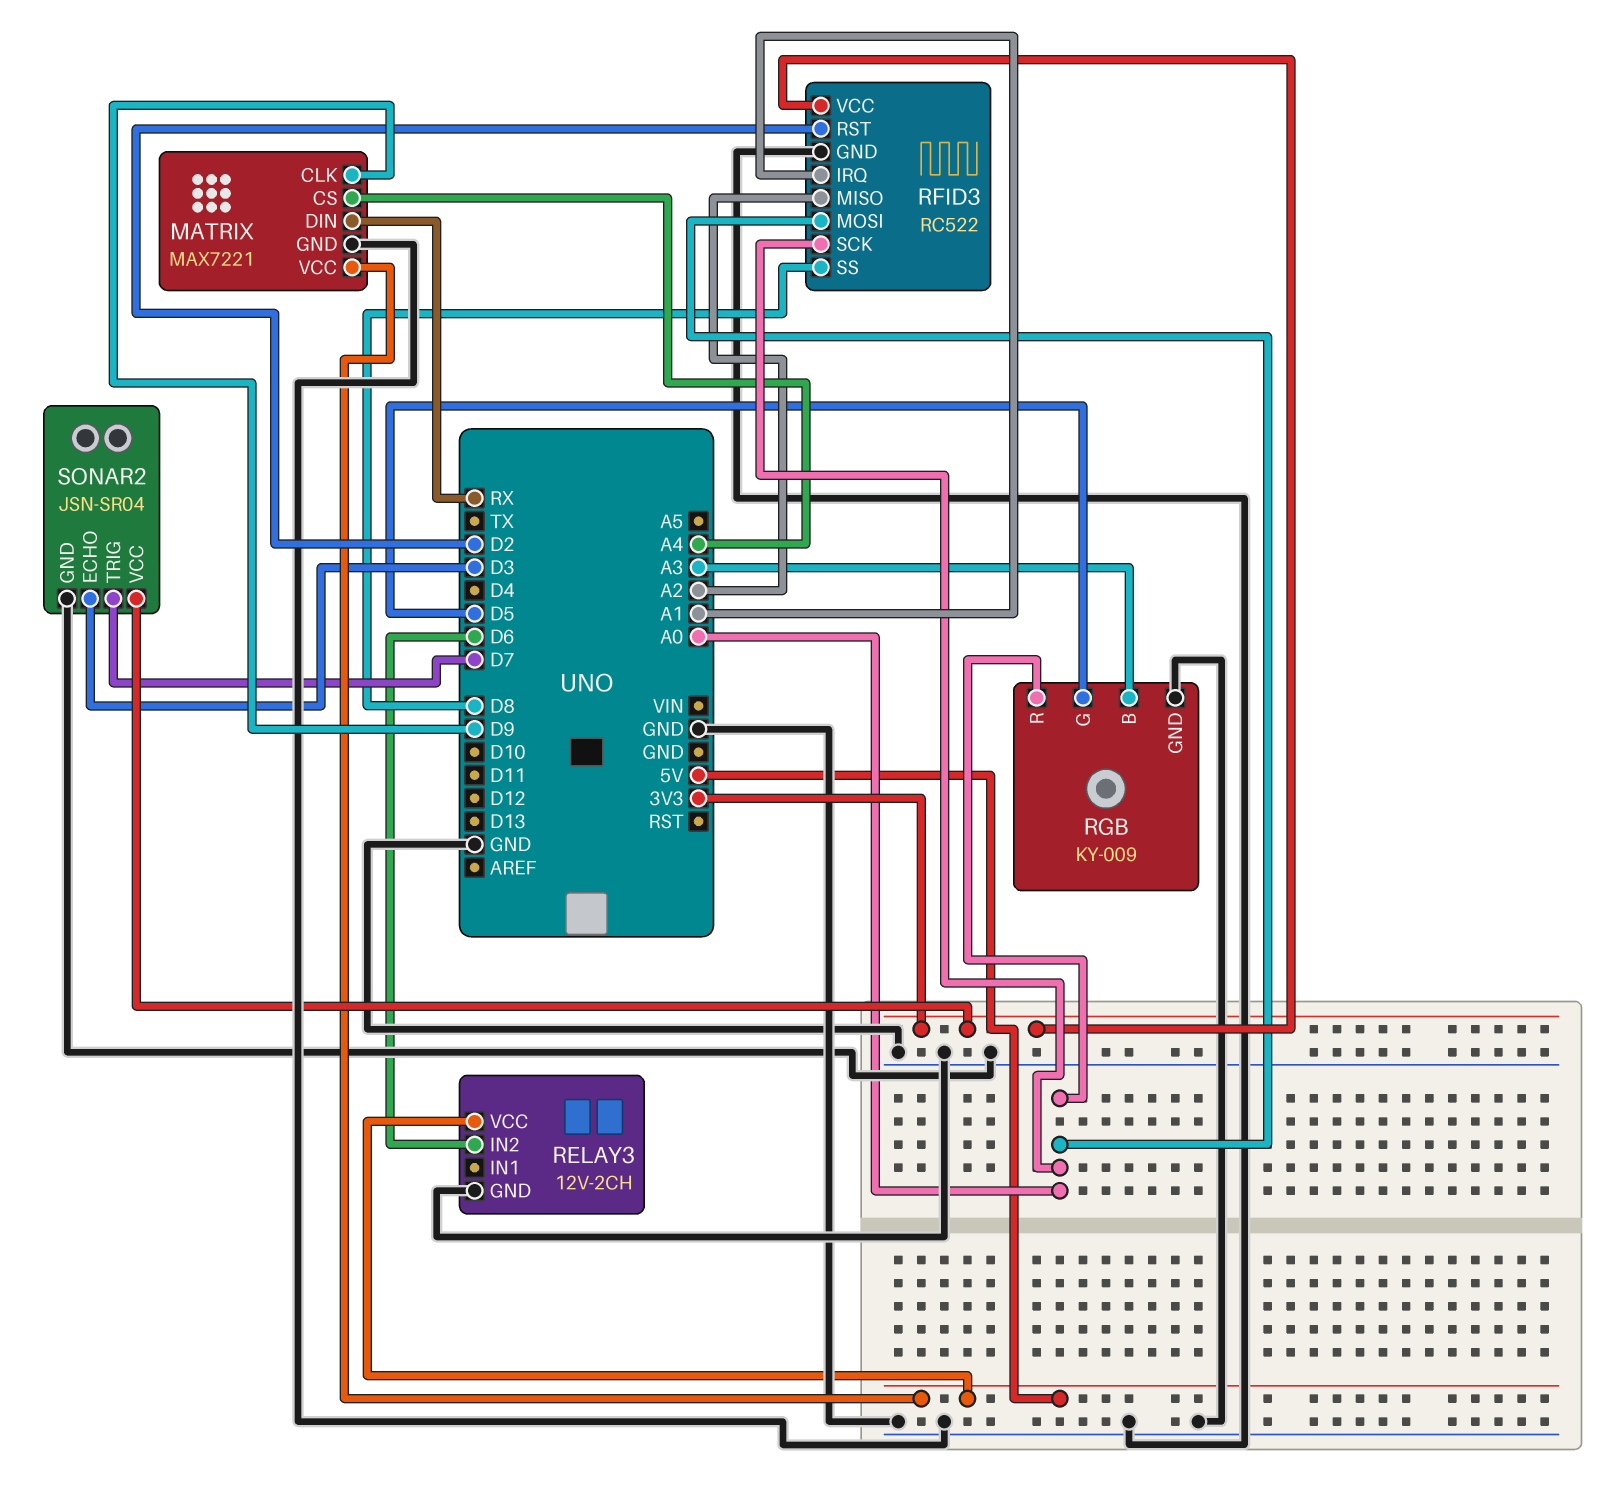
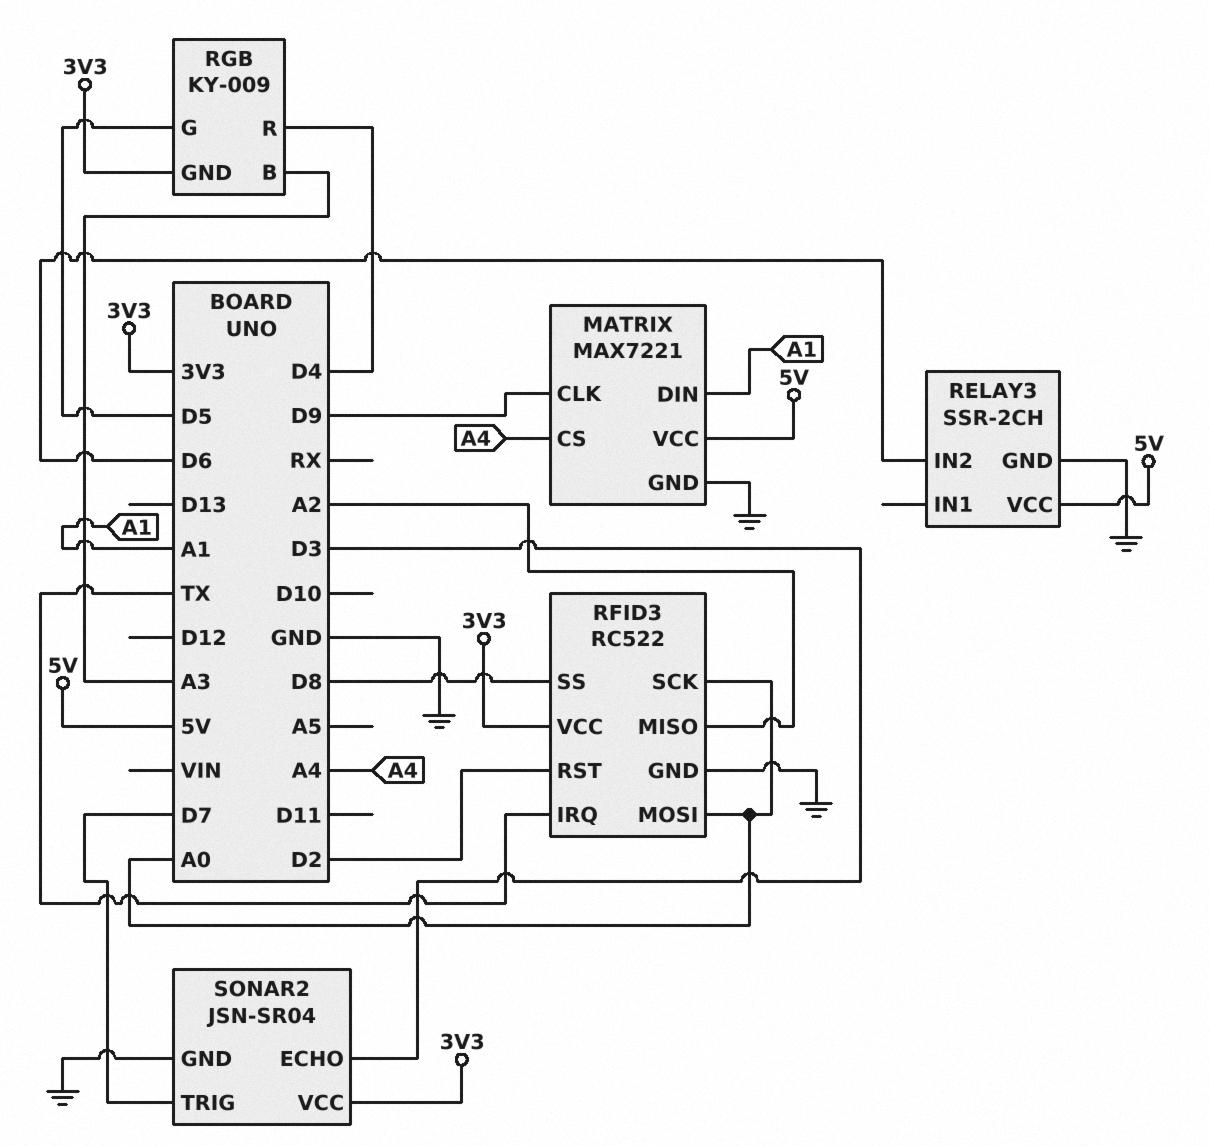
MATRIX pin DIN: RX -> A1
RELAY3: 12V-2CH -> SSR-2CH
RFID3 pin IRQ: A1 -> TX
RGB pin GND: GND -> 3V3
RGB pin R: A0 -> D4

